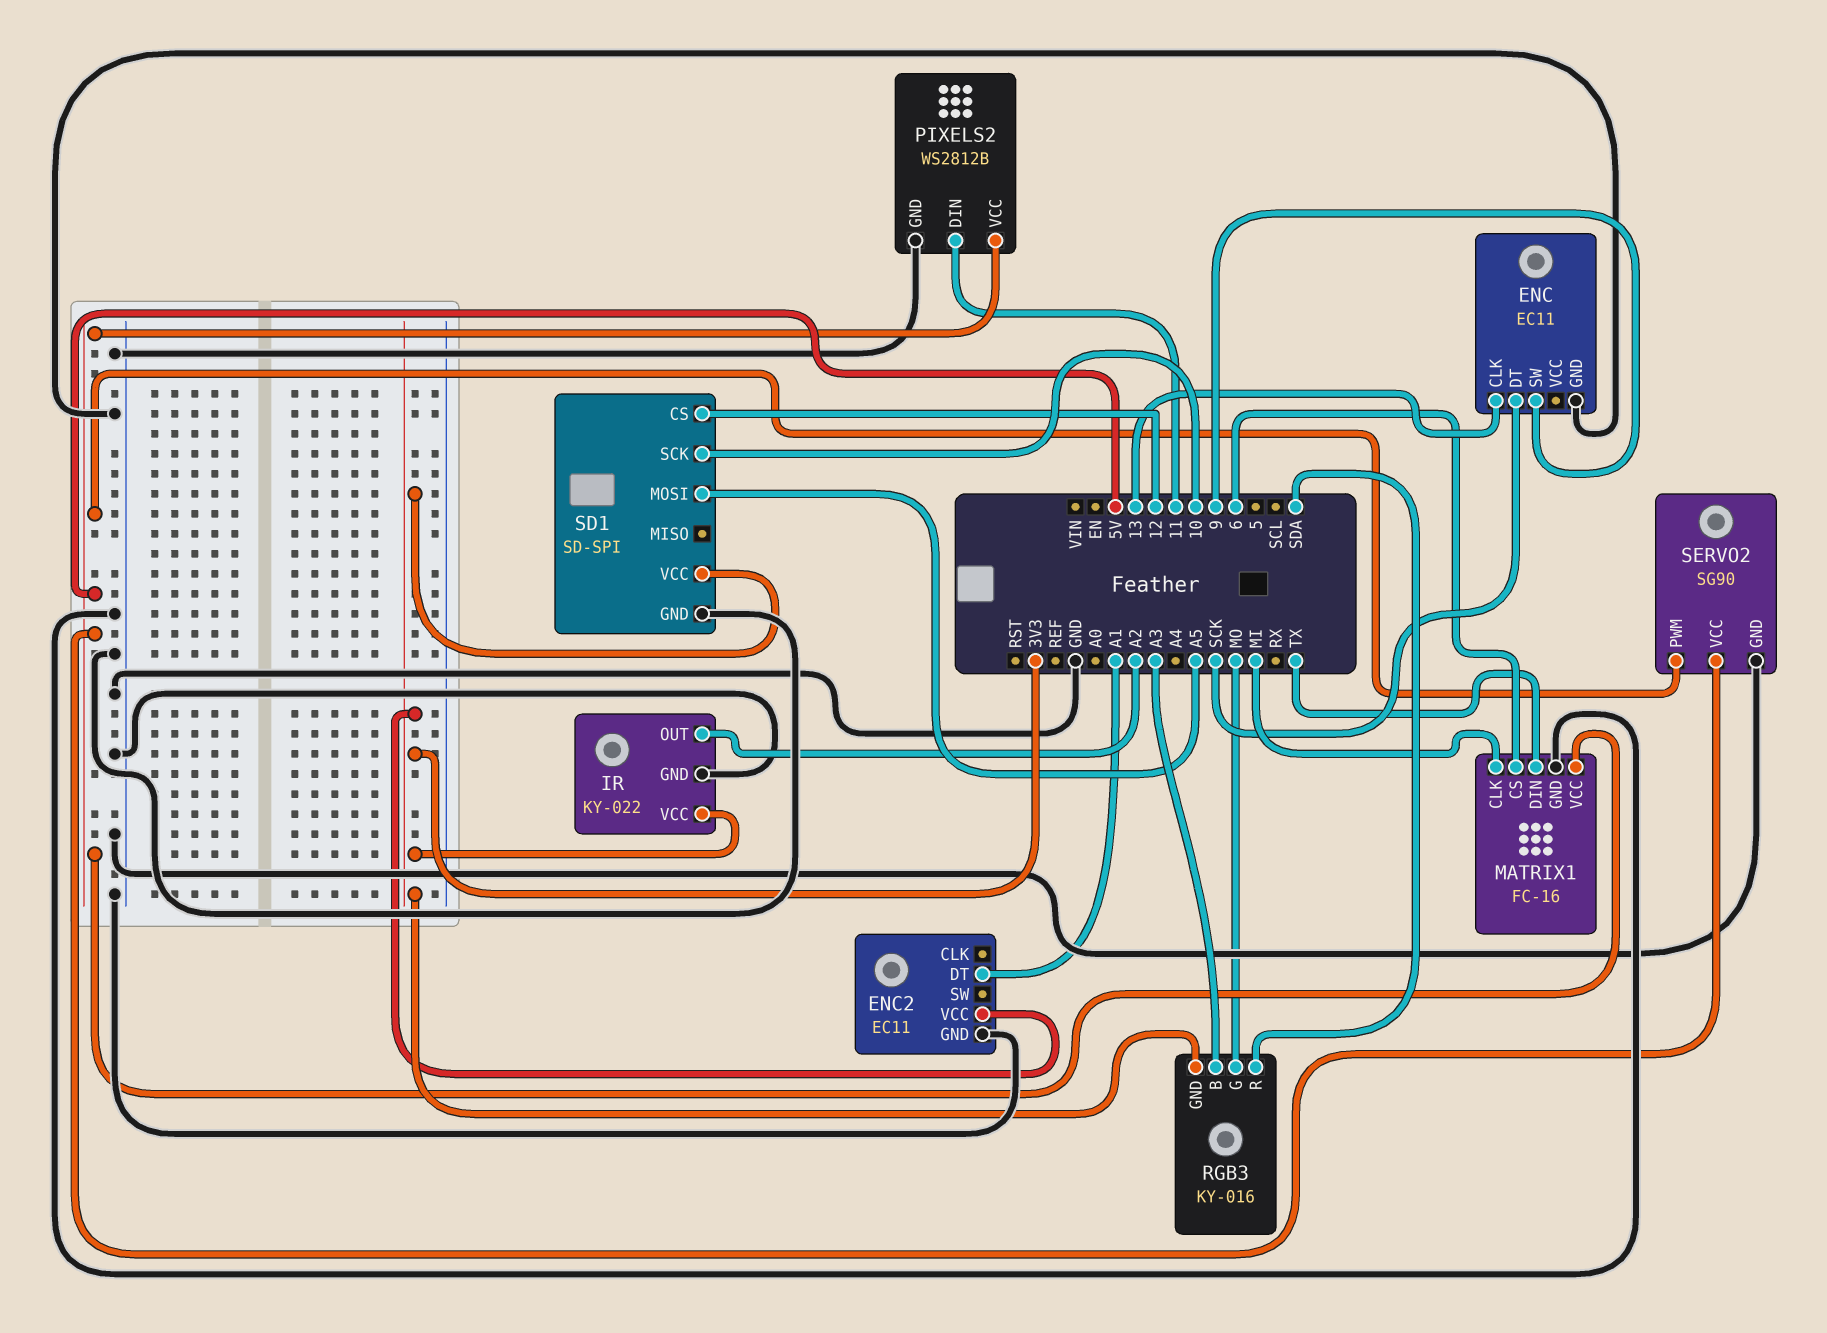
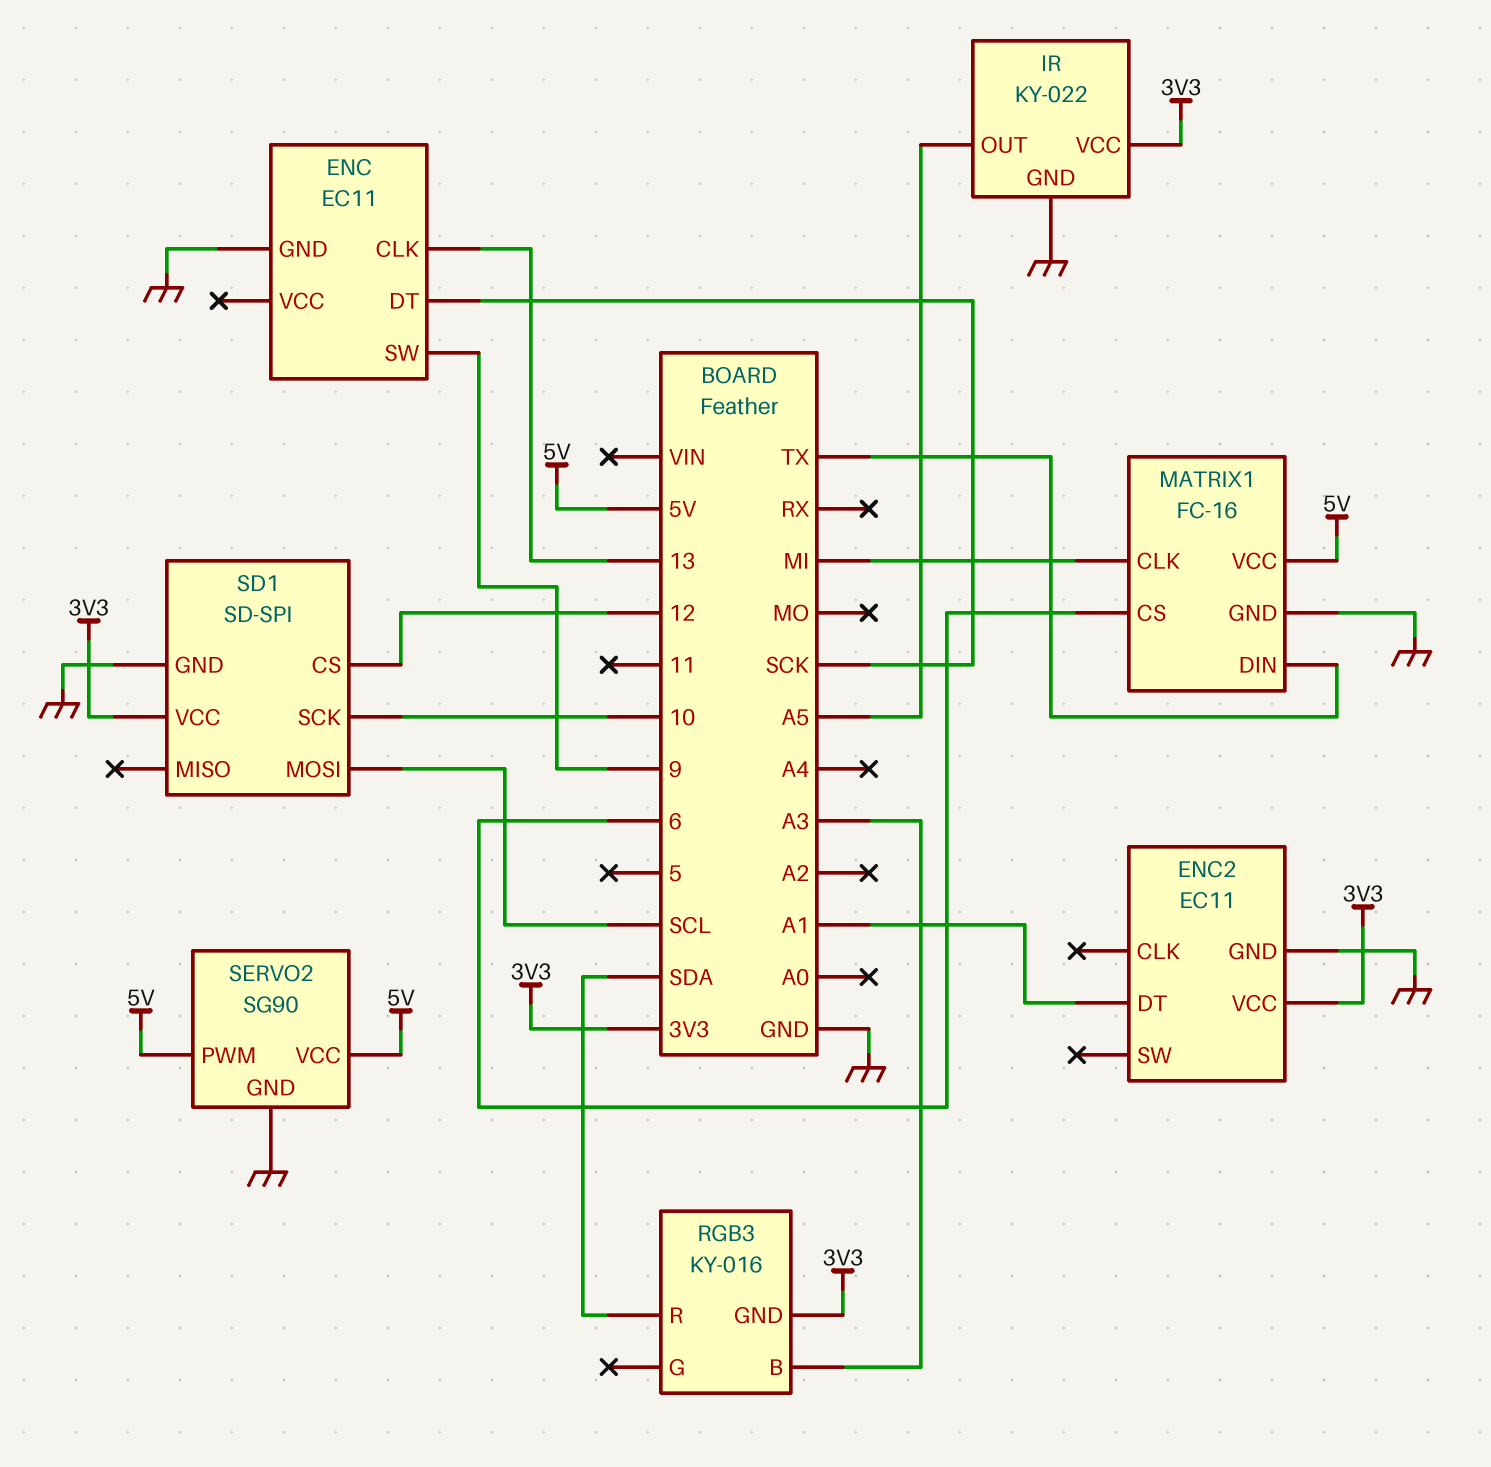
IR pin OUT: A2 -> A5
PIXELS2: WS2812B -> none
PIXELS2 pin DIN: 11 -> none
PIXELS2 pin GND: GND -> none
PIXELS2 pin VCC: 5V -> none
RGB3 pin G: MO -> none
SD1 pin MOSI: A5 -> SCL

